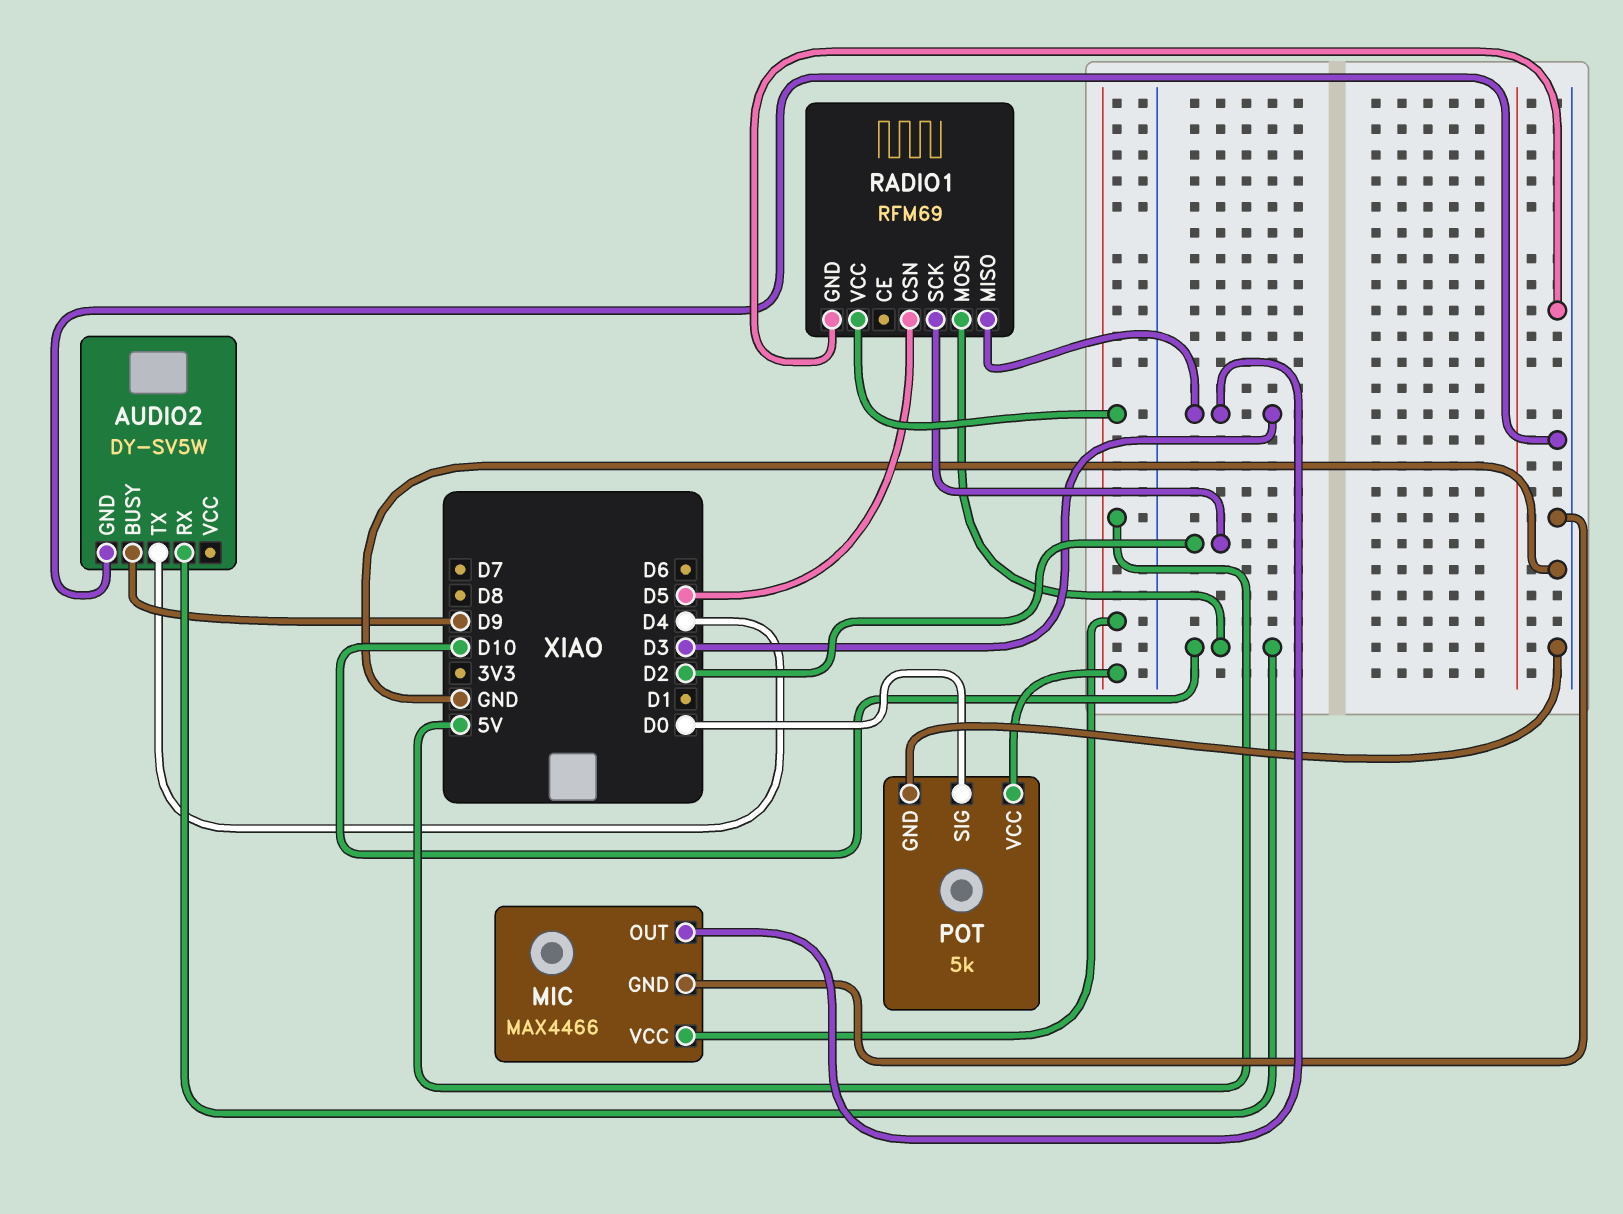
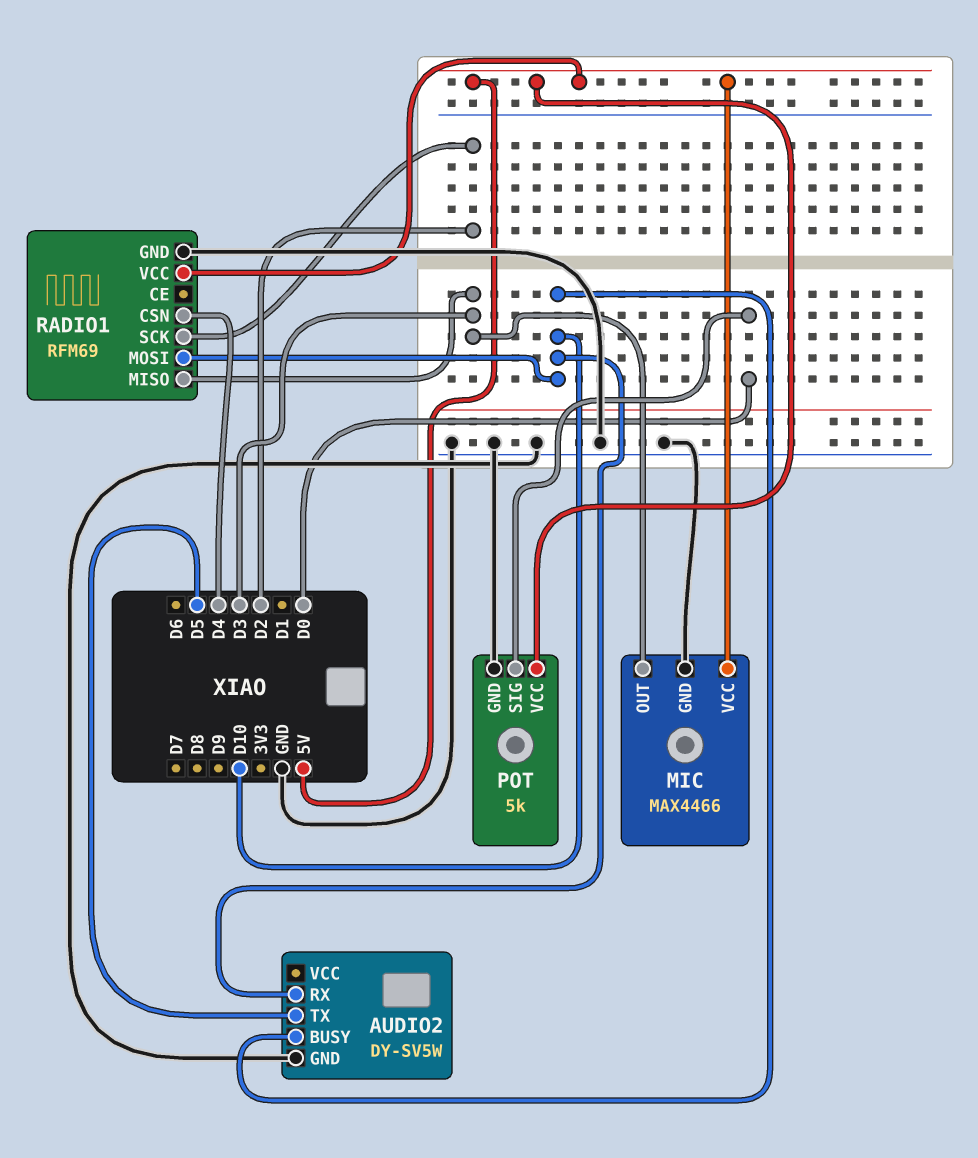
AUDIO2 pin BUSY: D9 -> D10
AUDIO2 pin TX: D4 -> D5
RADIO1 pin CSN: D5 -> D4

